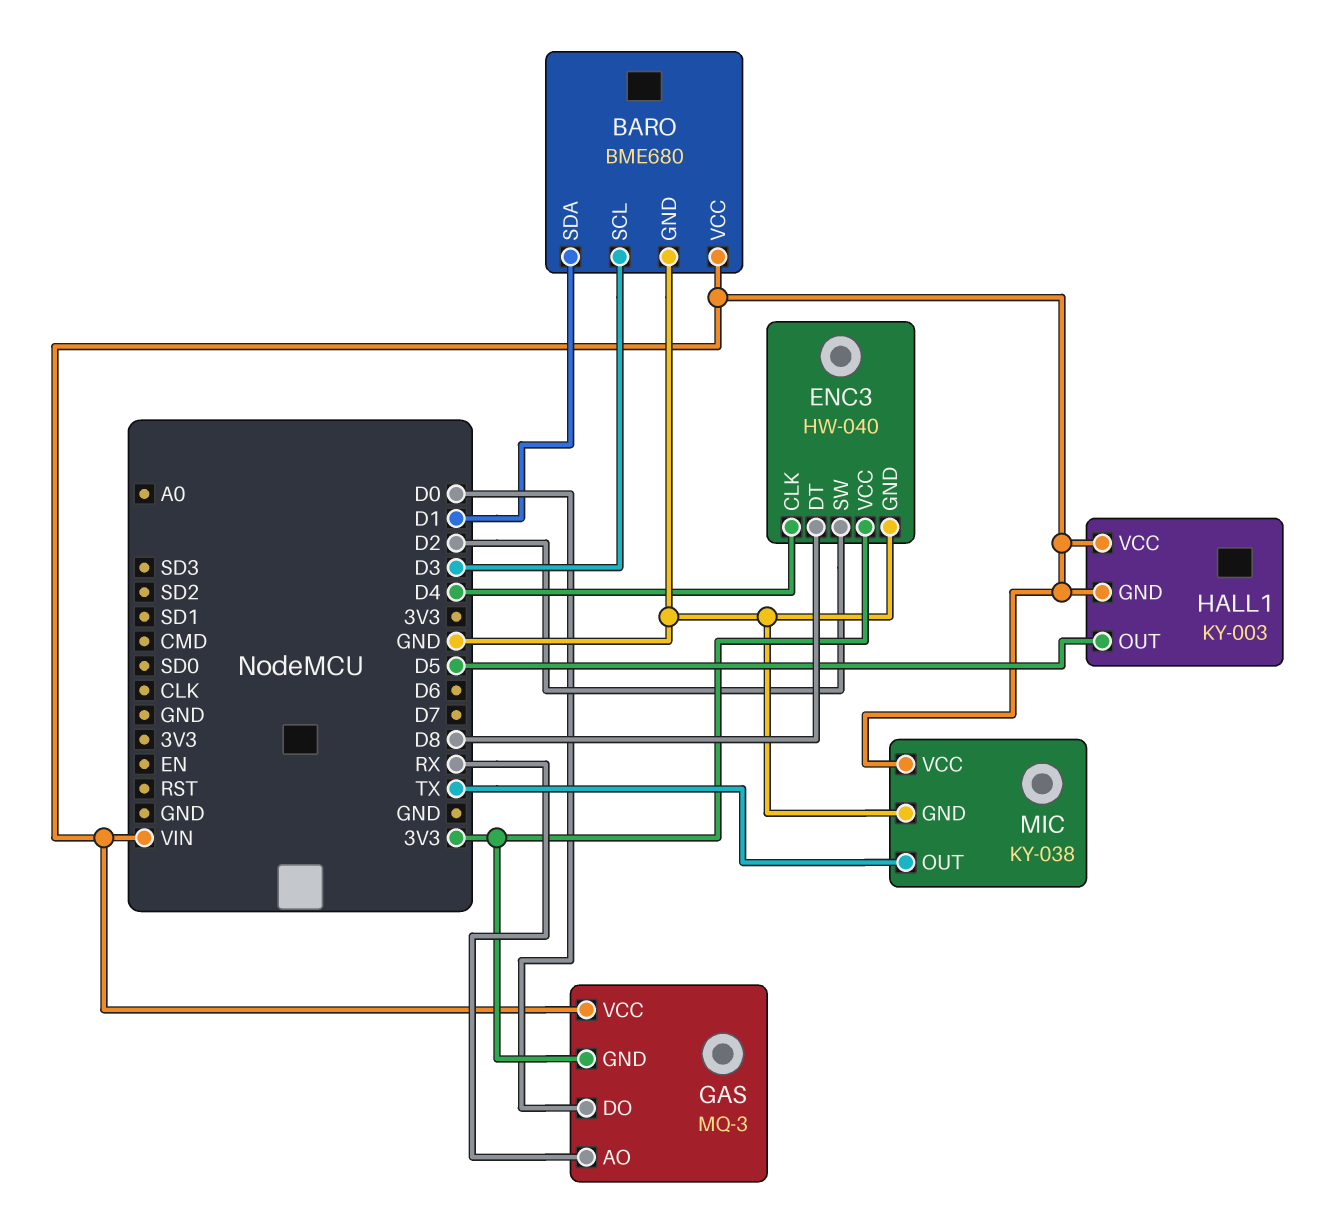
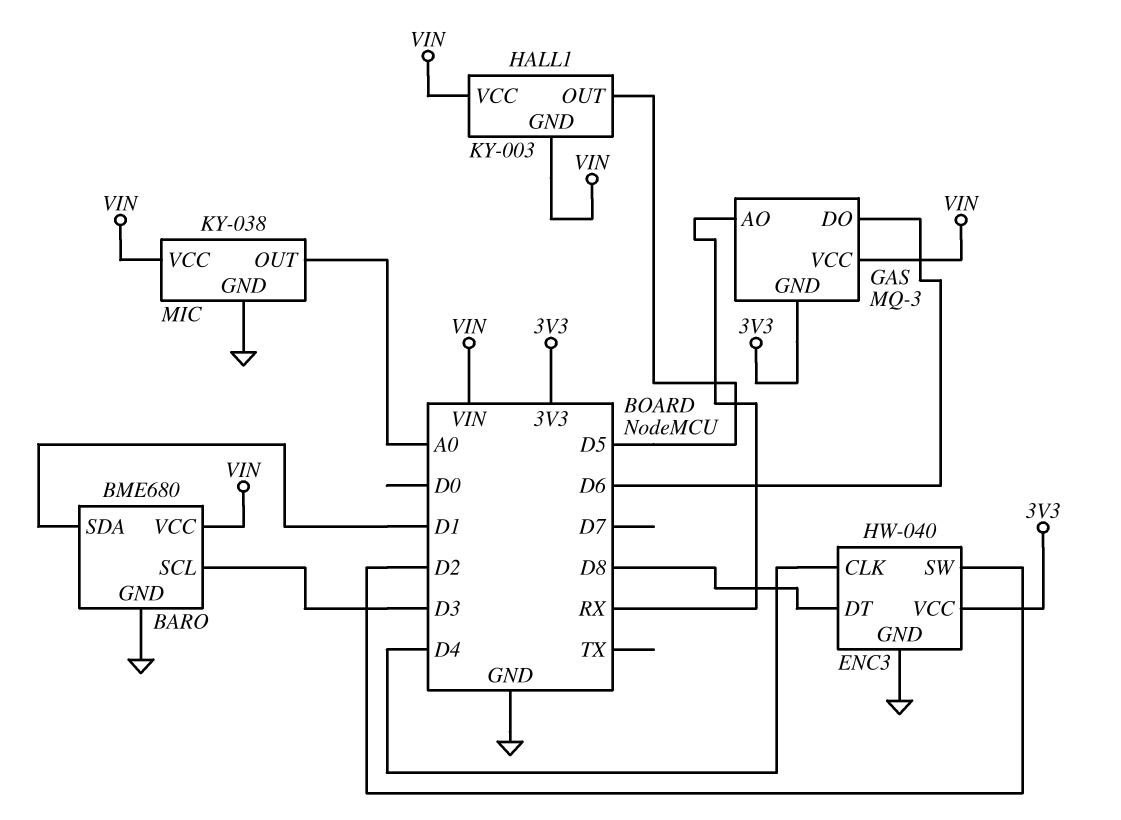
GAS pin DO: D0 -> D6
MIC pin OUT: TX -> A0

